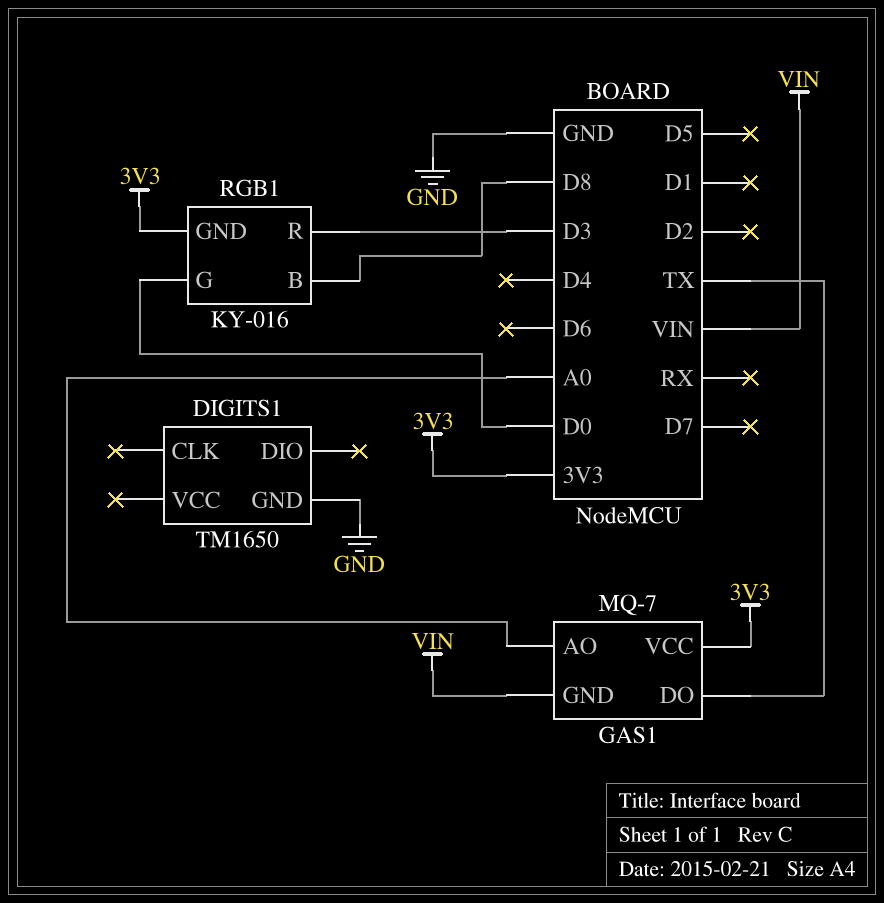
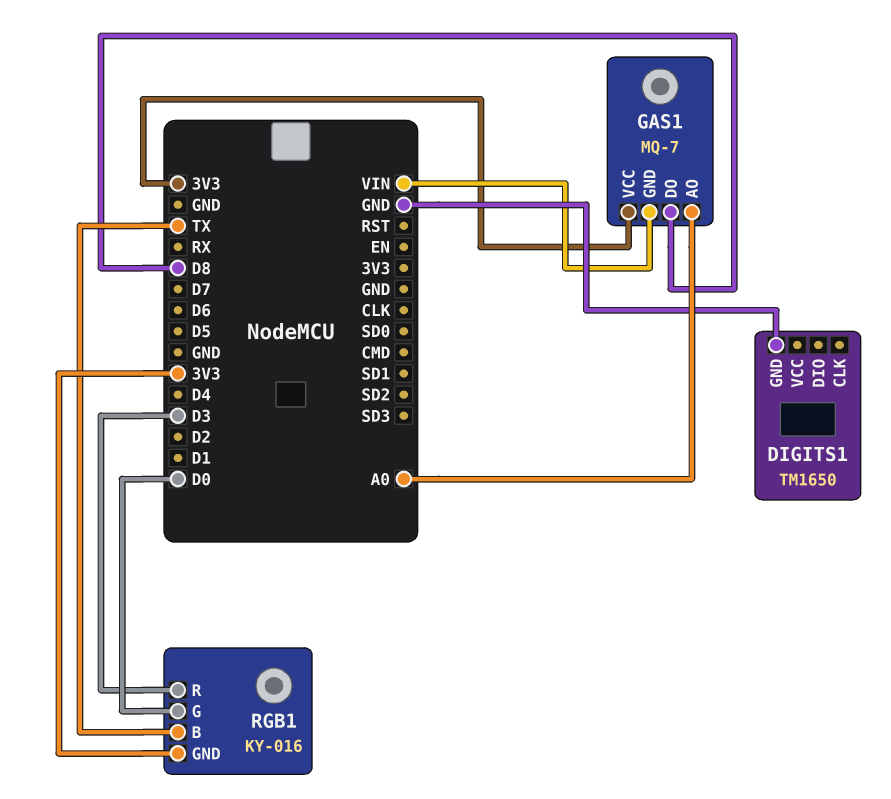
GAS1 pin DO: TX -> D8
RGB1 pin B: D8 -> TX

